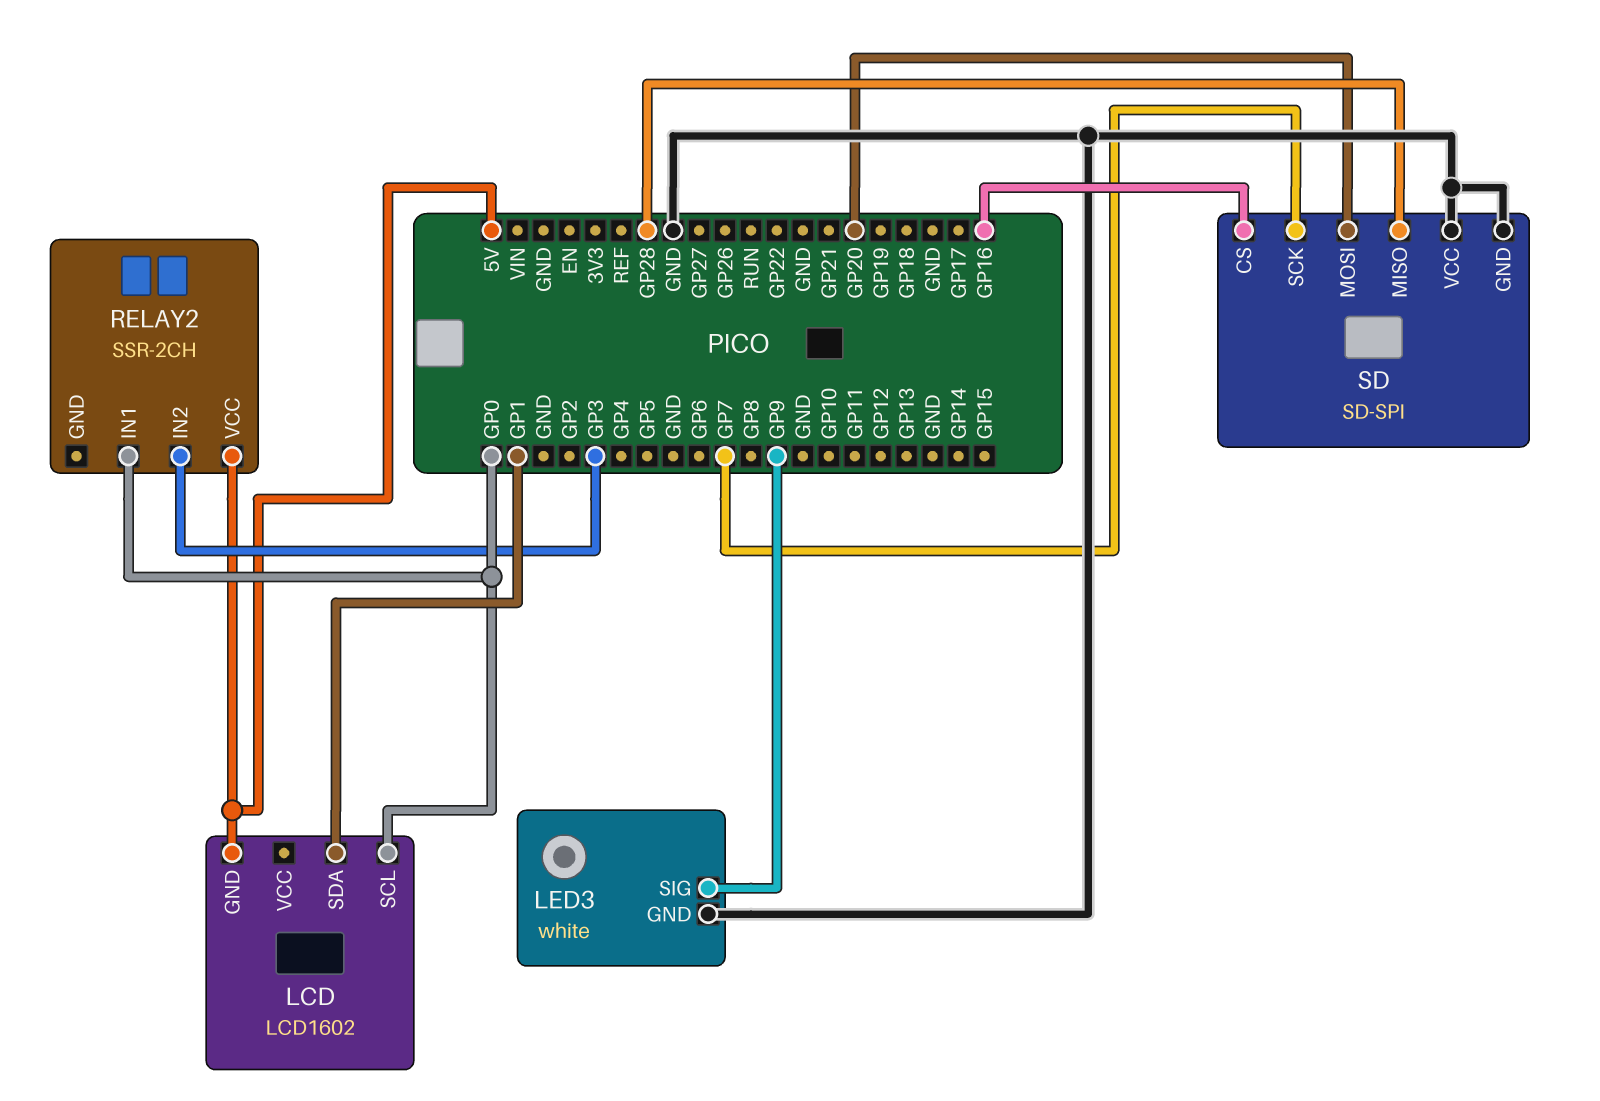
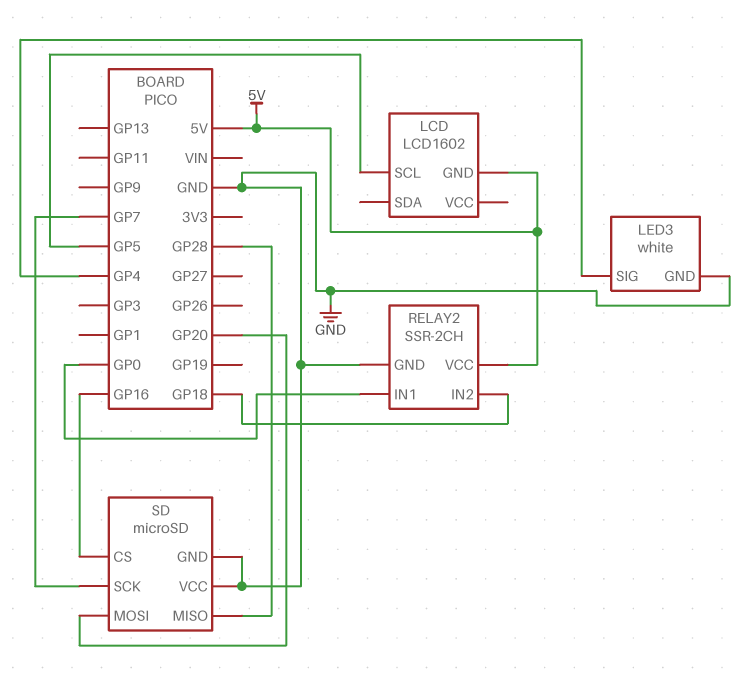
LCD pin SCL: GP0 -> GP5
LCD pin SDA: GP1 -> none
LED3 pin SIG: GP9 -> GP4
RELAY2 pin GND: none -> GND
RELAY2 pin IN2: GP3 -> GP18
SD: SD-SPI -> microSD

